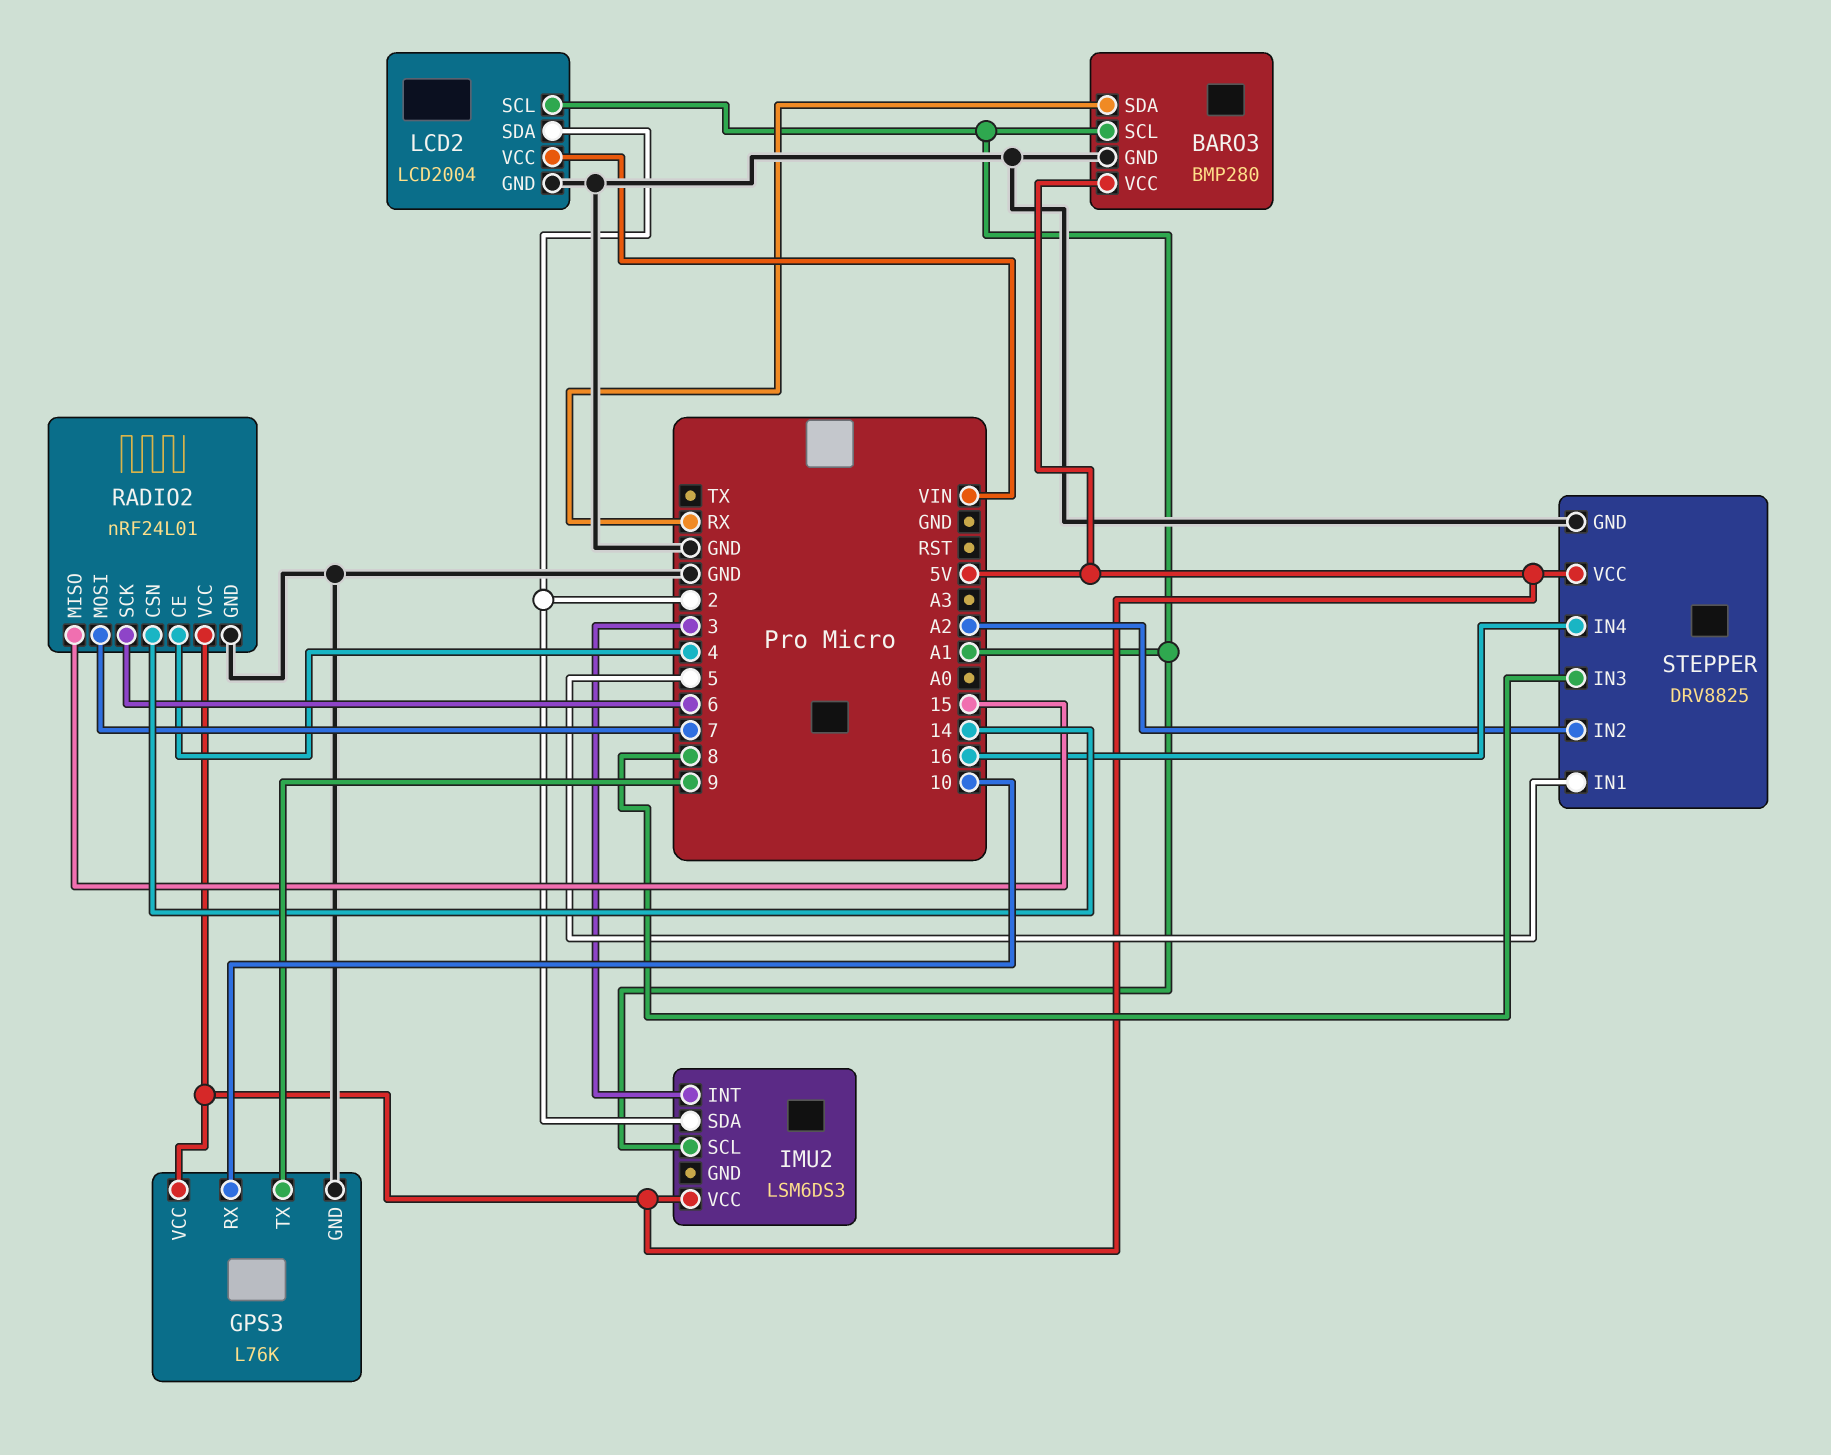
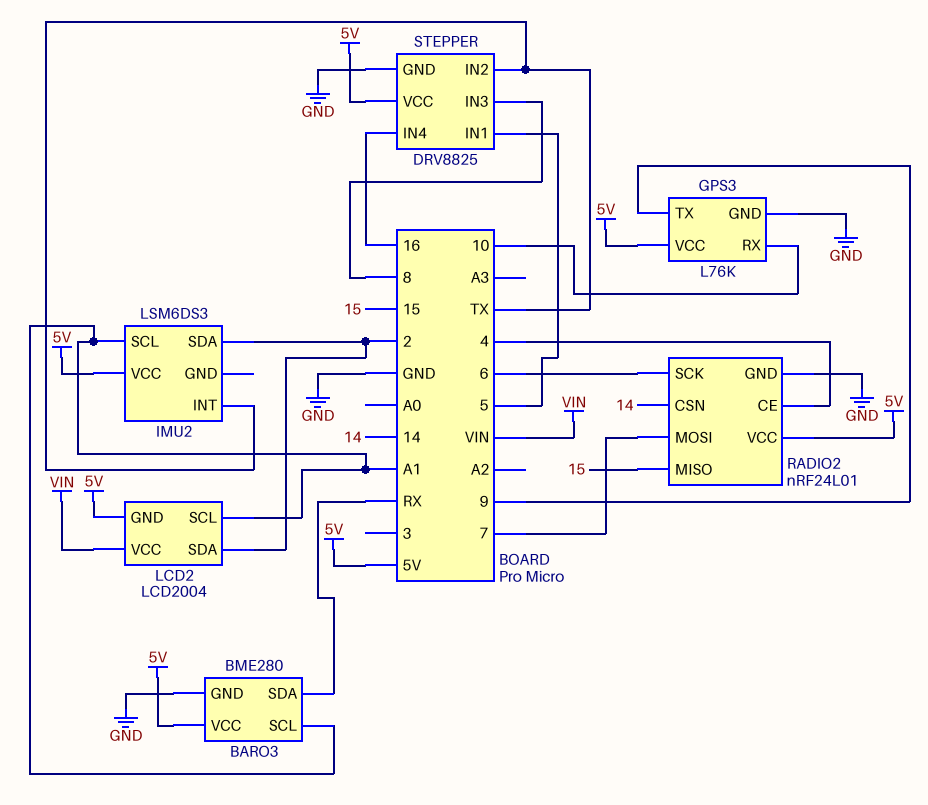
BARO3: BMP280 -> BME280
IMU2 pin INT: 3 -> TX
LCD2 pin GND: GND -> 5V
STEPPER pin IN2: A2 -> TX

